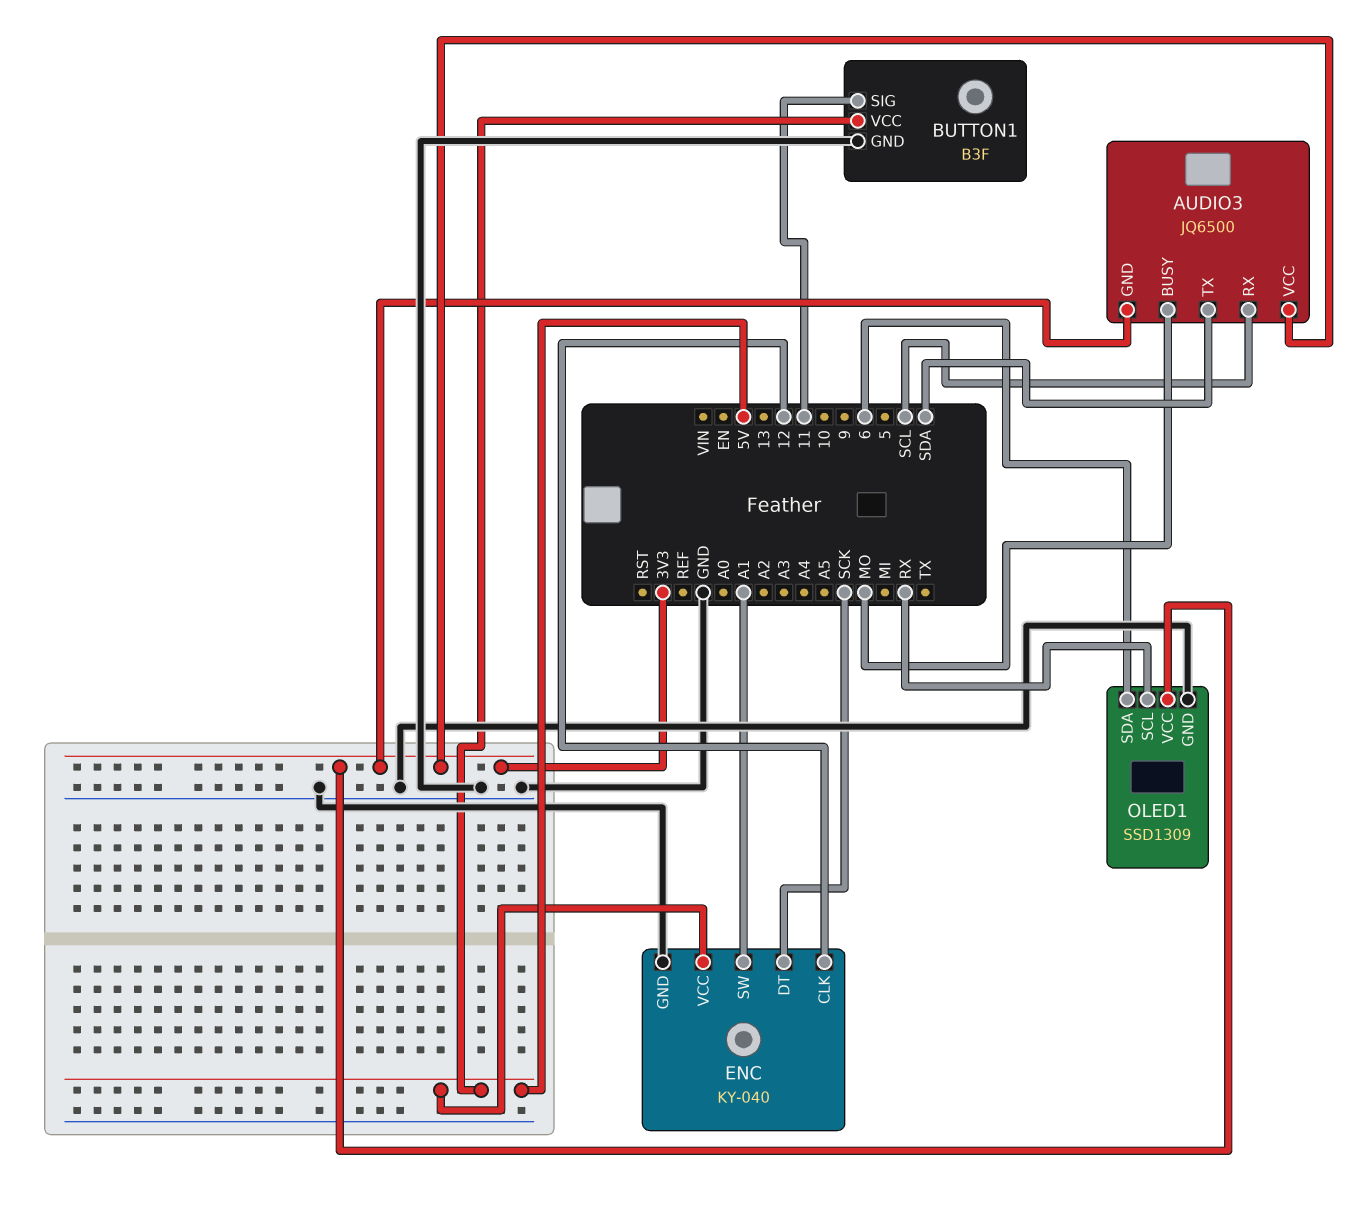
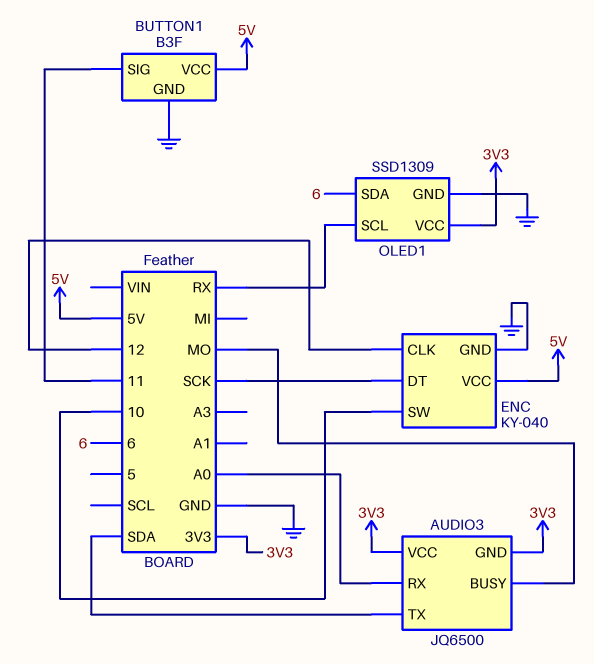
AUDIO3 pin RX: SCL -> A0
ENC pin SW: A1 -> 10

